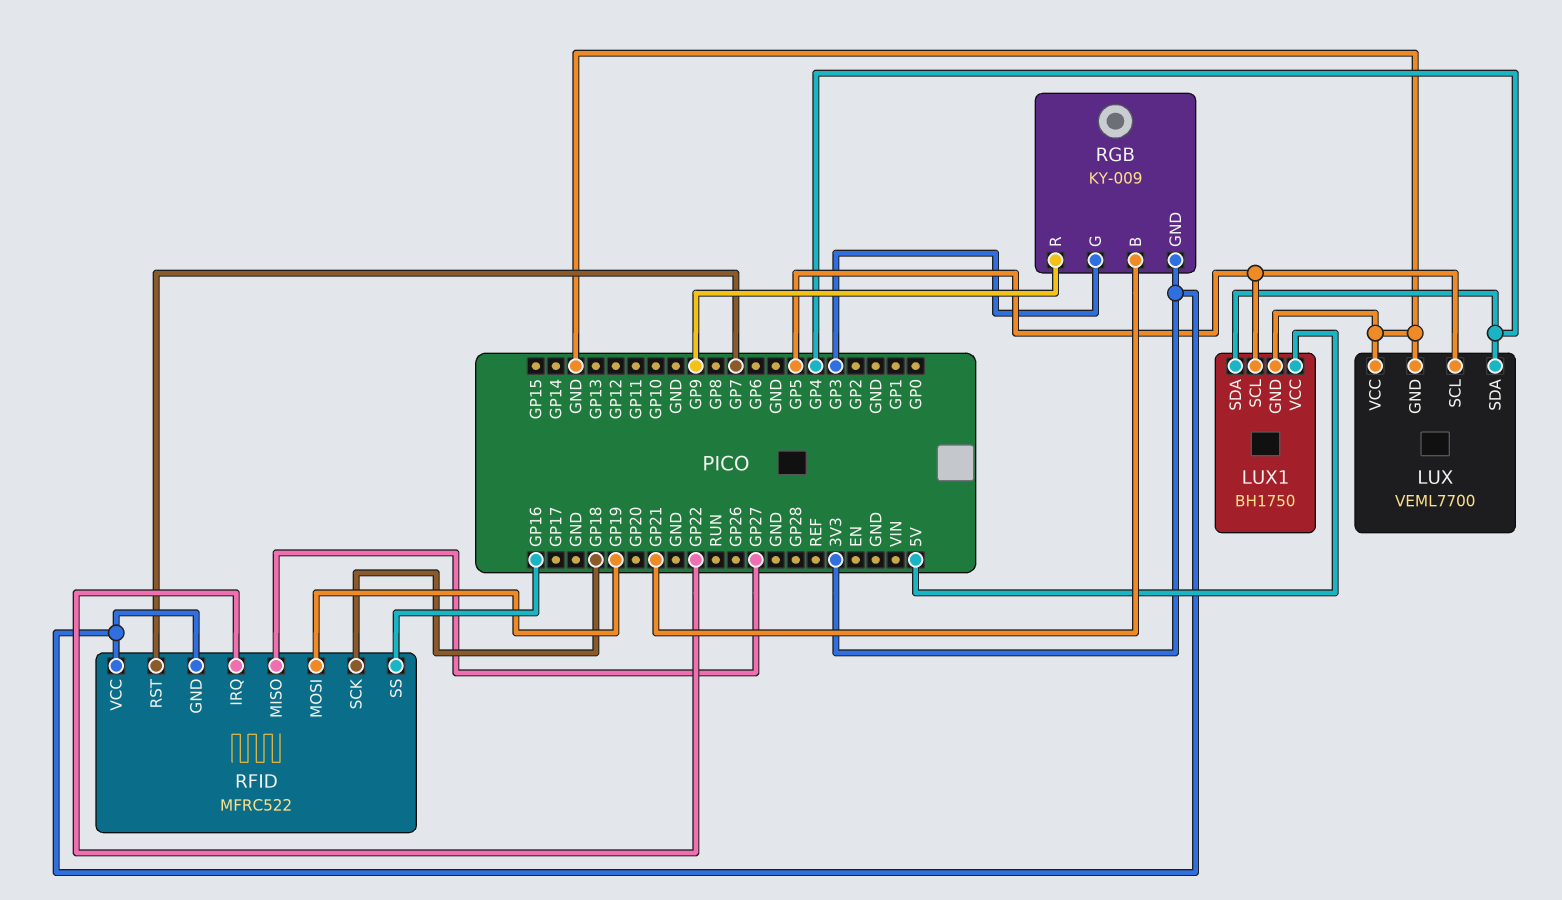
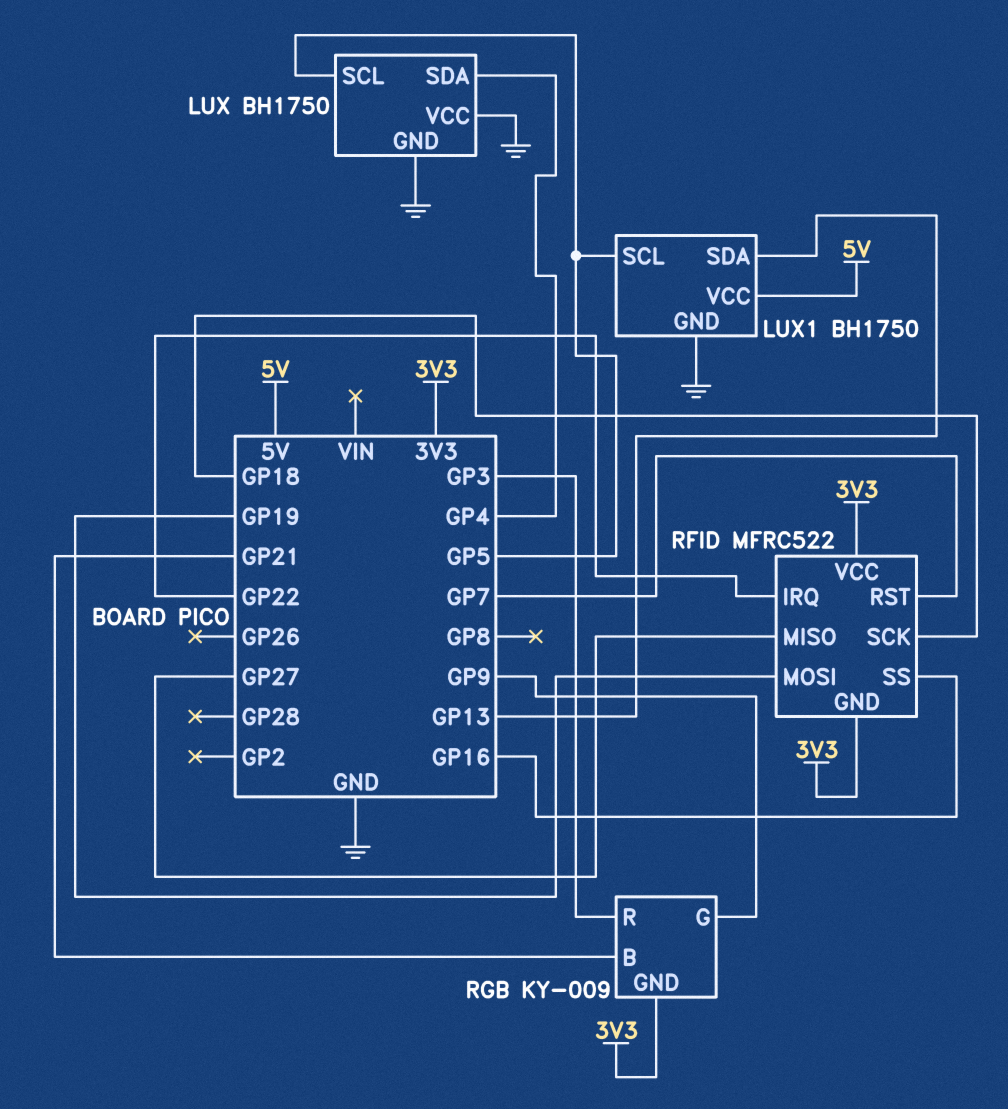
LUX: VEML7700 -> BH1750
LUX1 pin SDA: GP4 -> GP13
RGB pin G: GP3 -> GP9
RGB pin R: GP9 -> GP3

